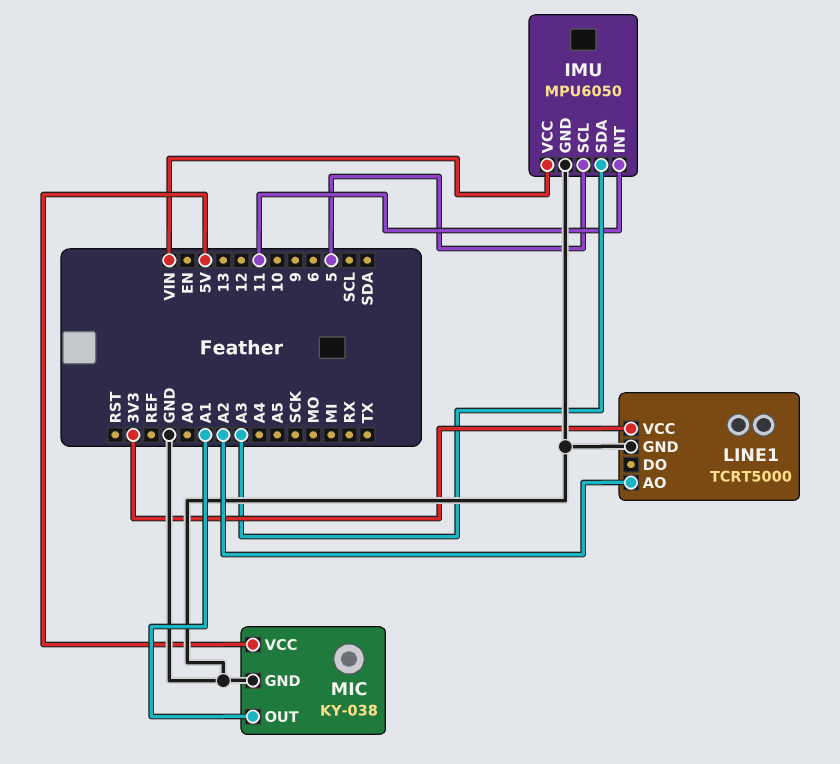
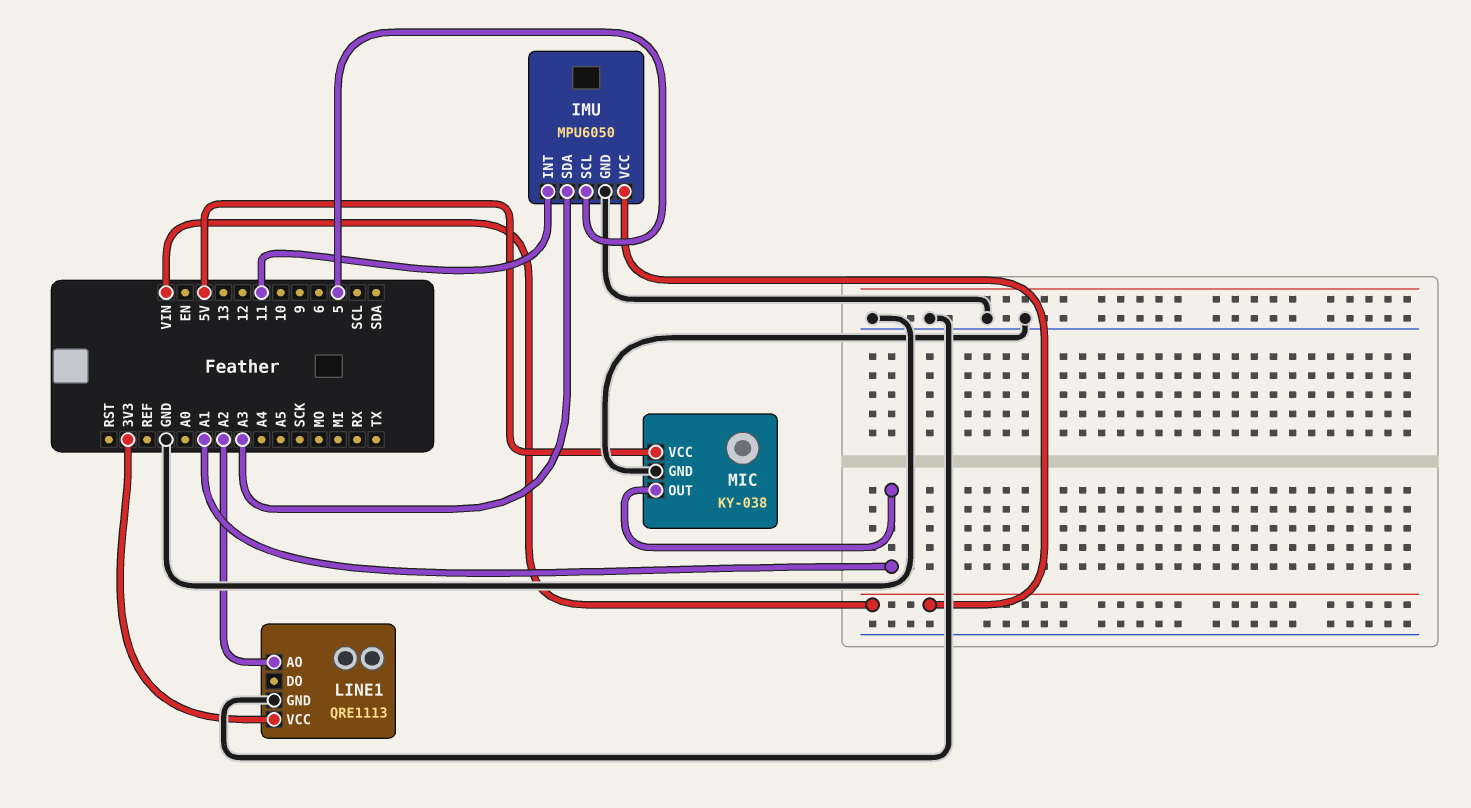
LINE1: TCRT5000 -> QRE1113

